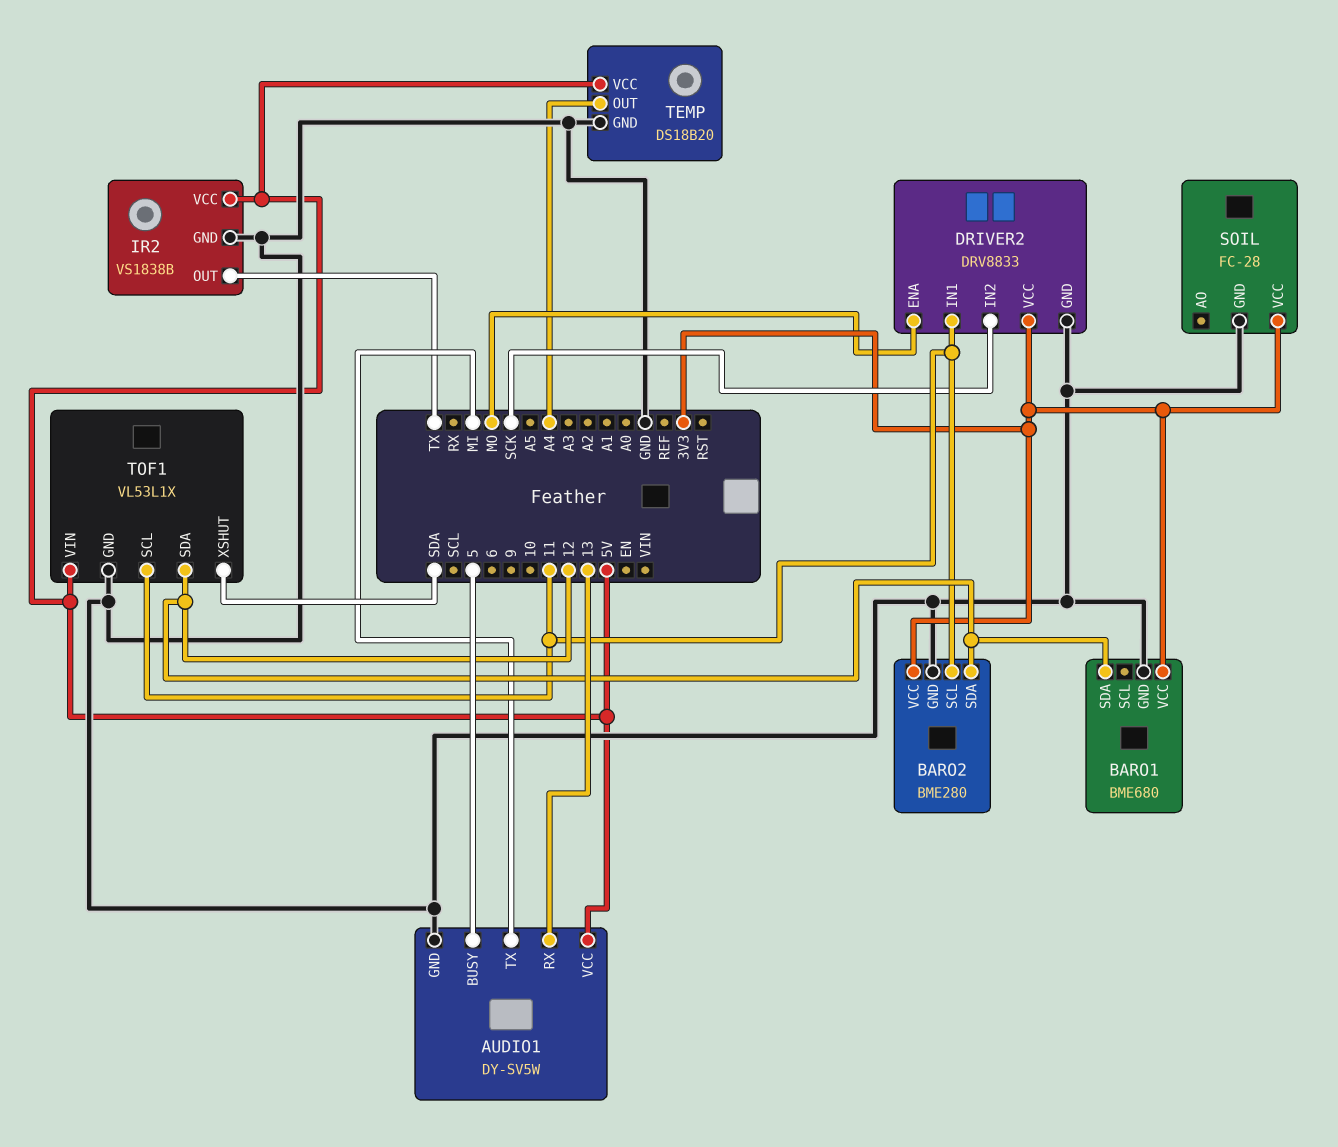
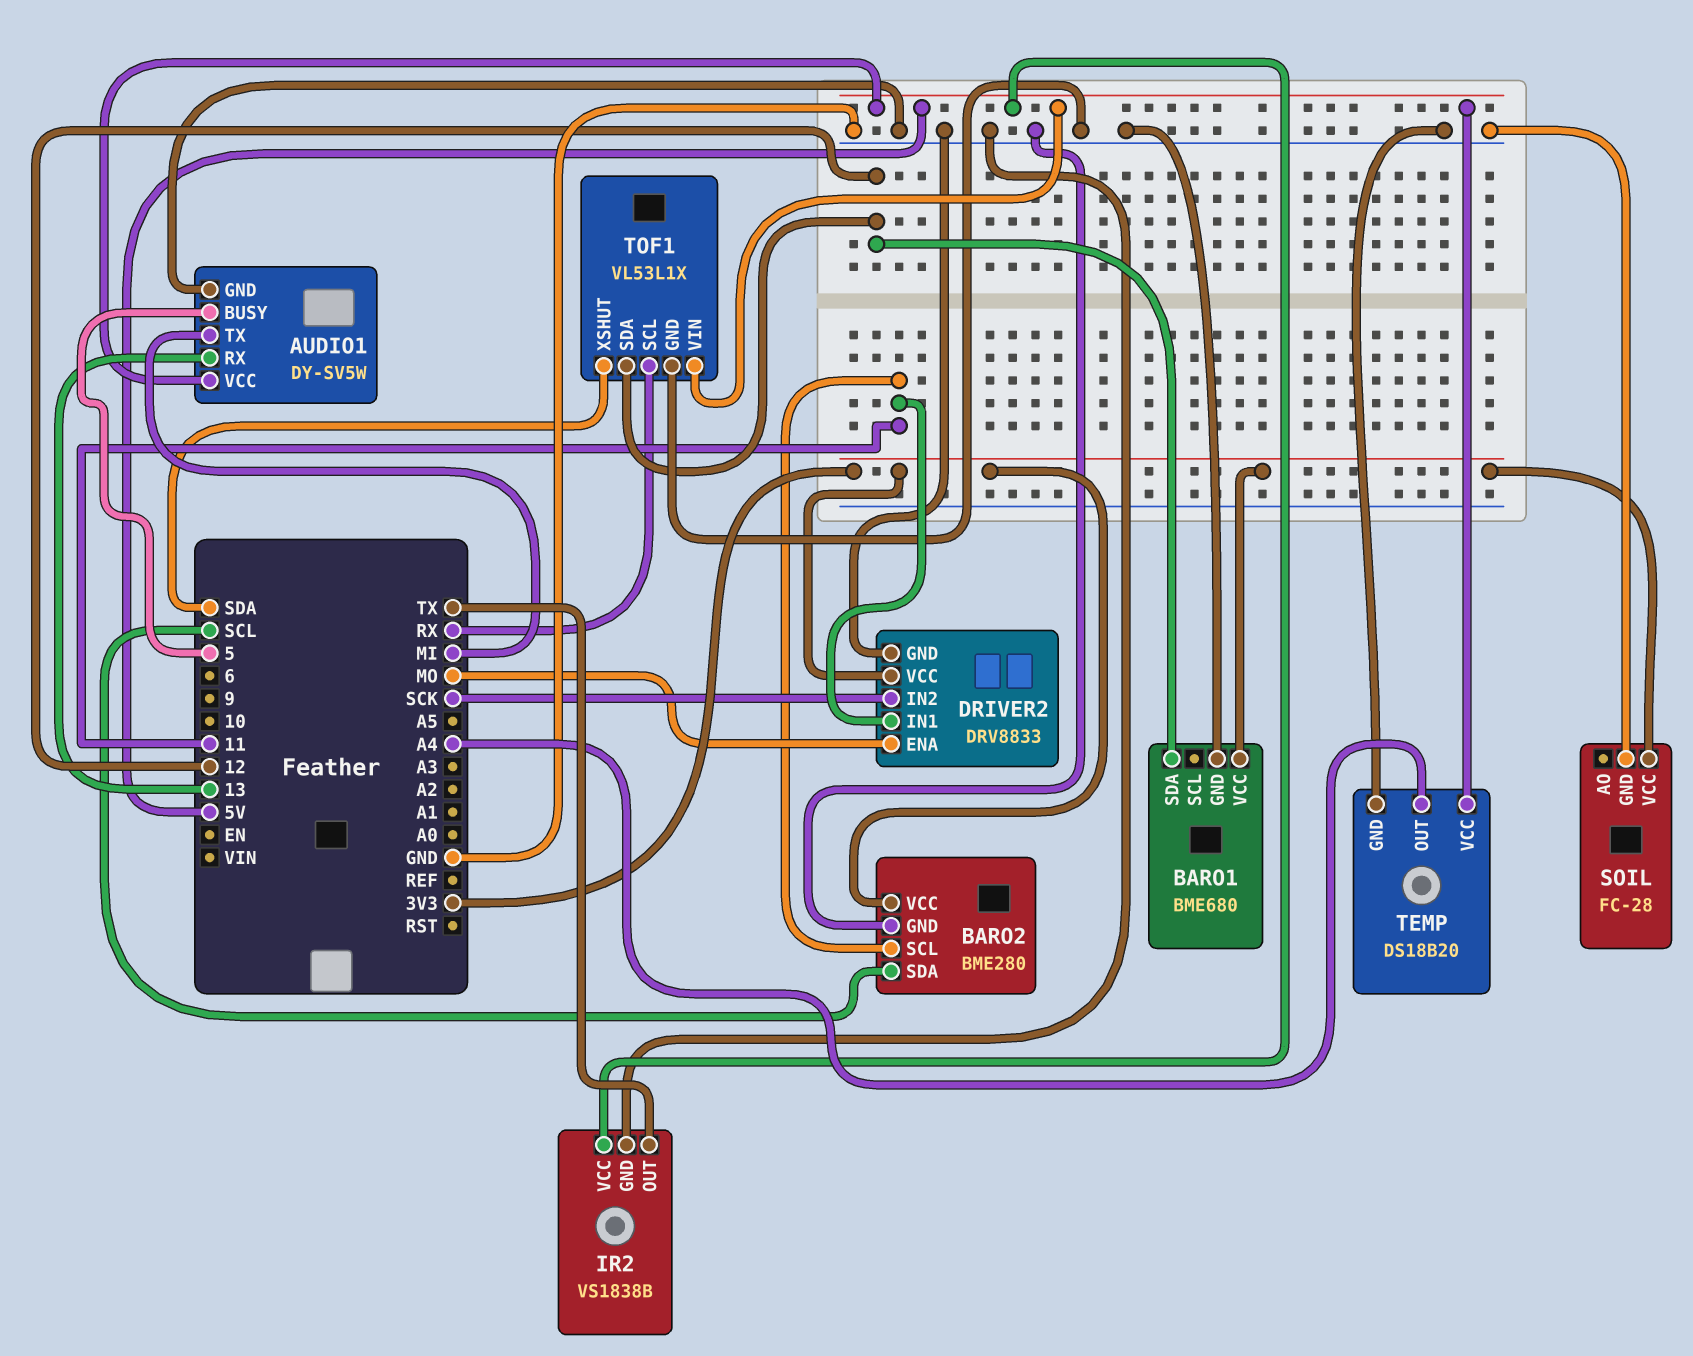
BARO2 pin SDA: 12 -> SCL
TOF1 pin SCL: 11 -> RX

